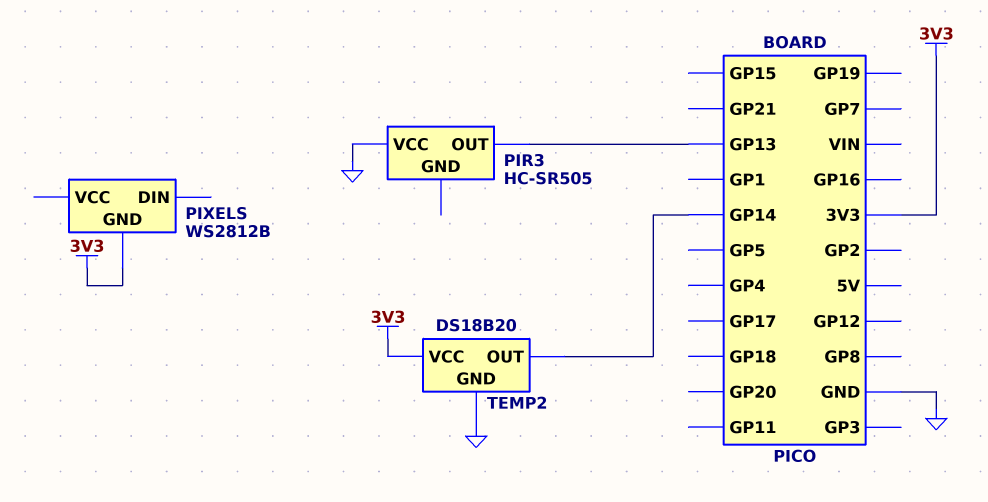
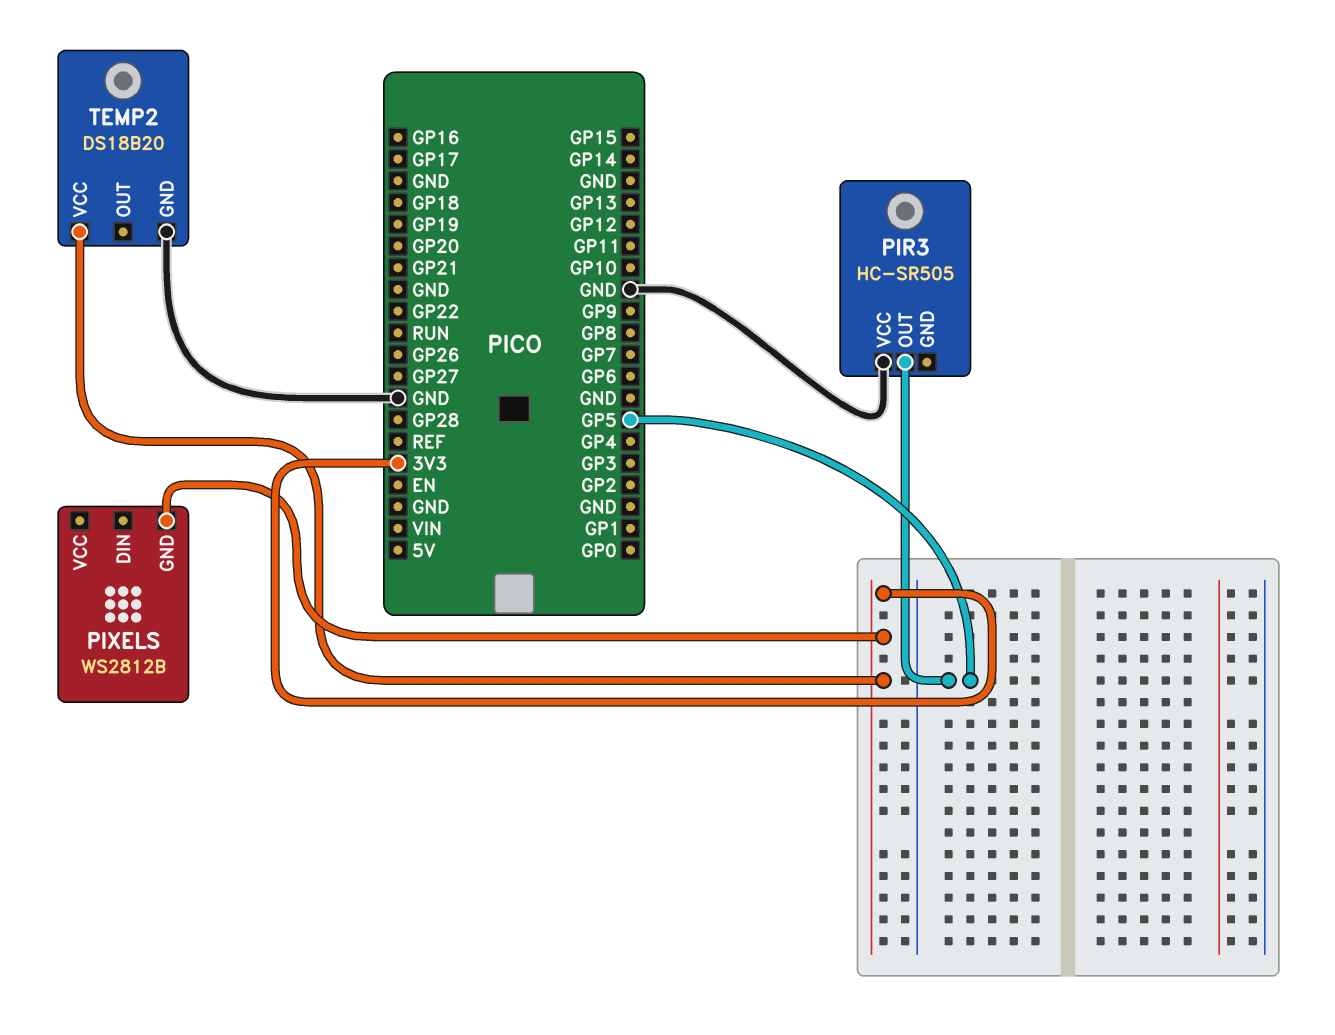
PIR3 pin OUT: GP13 -> GP5
TEMP2 pin OUT: GP14 -> none

